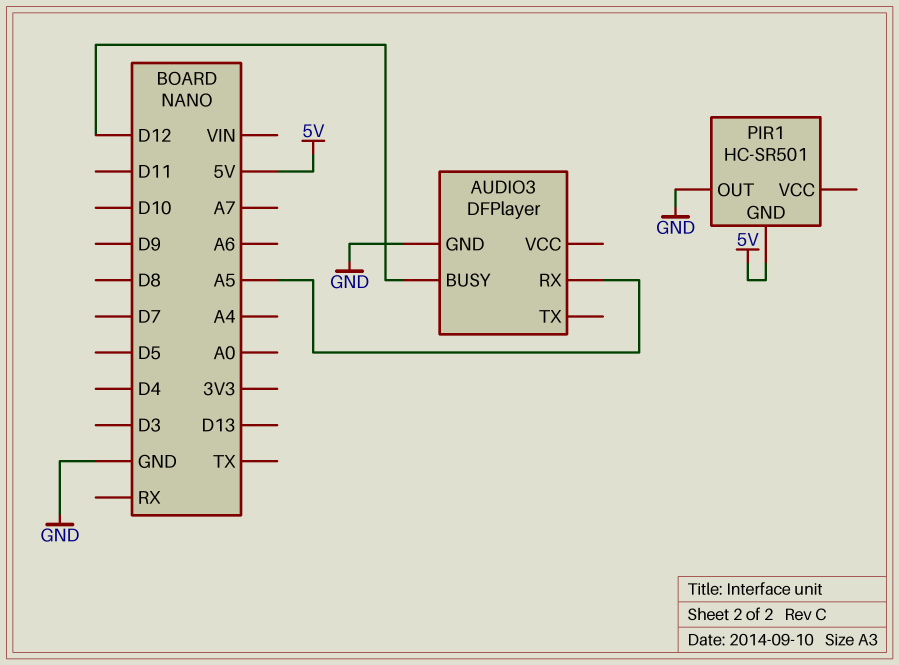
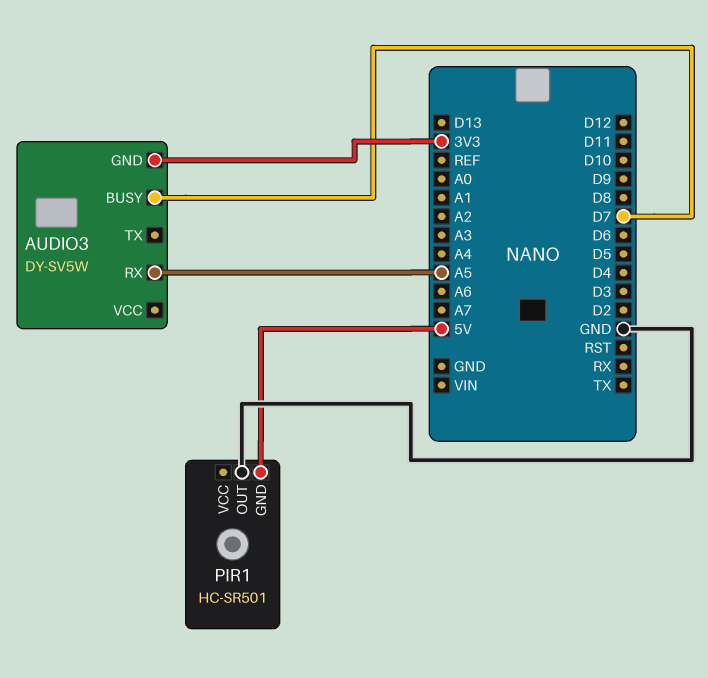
AUDIO3: DFPlayer -> DY-SV5W
AUDIO3 pin BUSY: D12 -> D7
AUDIO3 pin GND: GND -> 3V3

